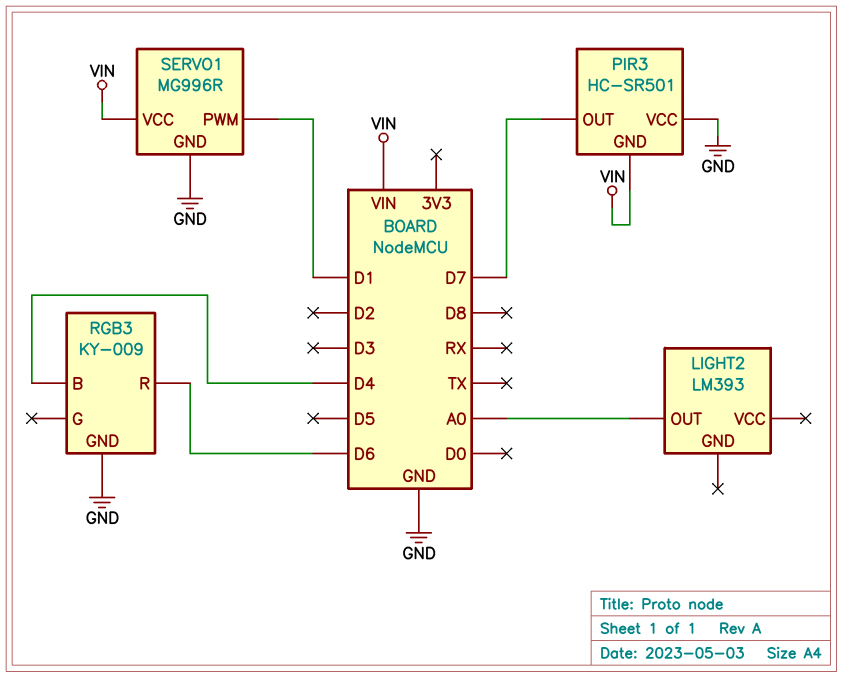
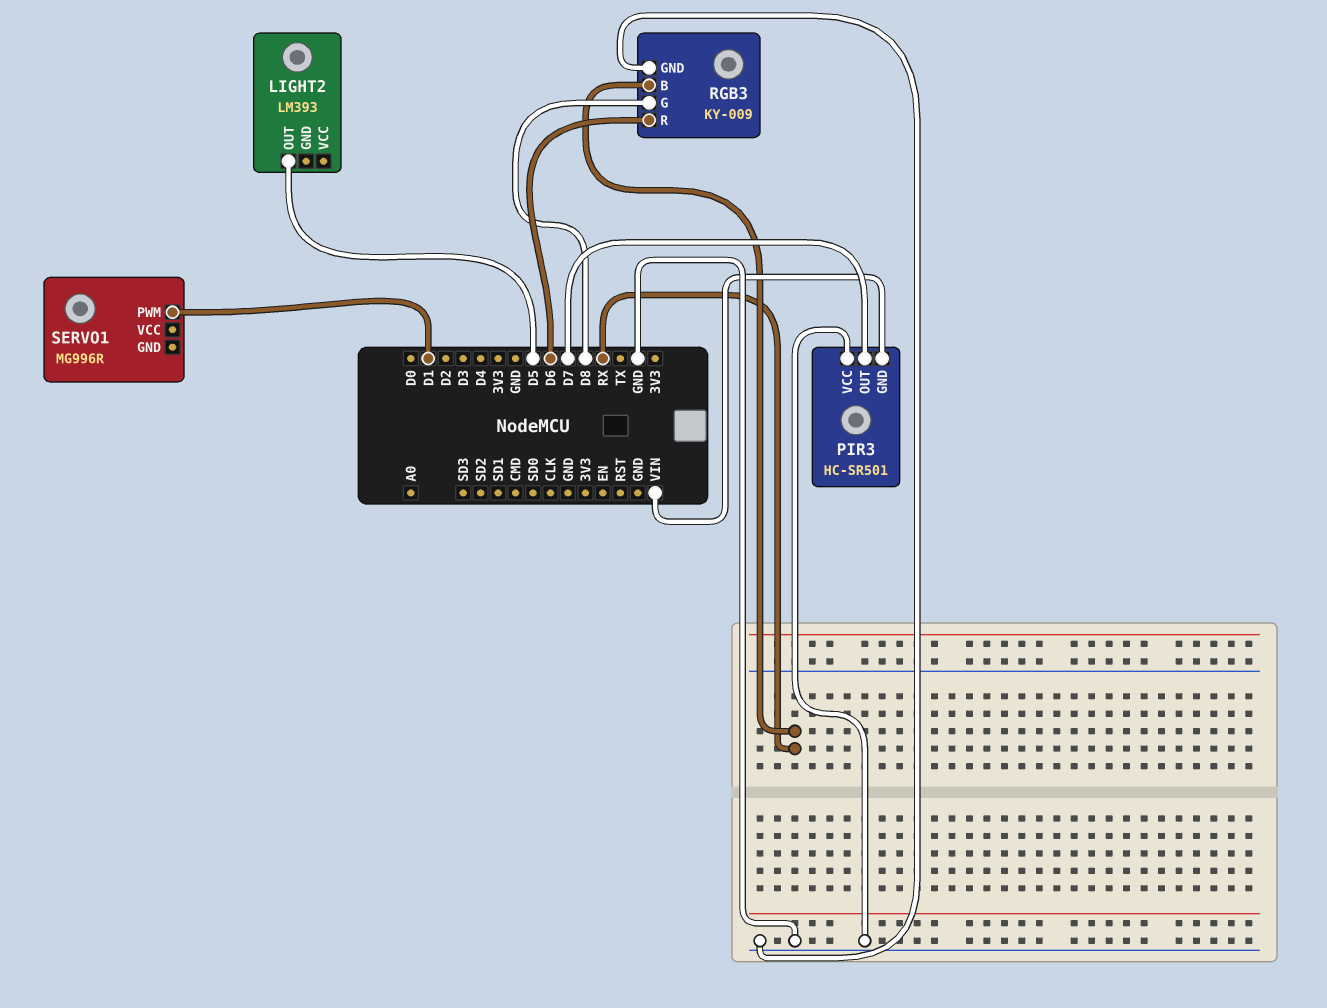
LIGHT2 pin OUT: A0 -> D5
RGB3 pin B: D4 -> RX
RGB3 pin G: none -> D8
SERVO1 pin GND: GND -> none
SERVO1 pin VCC: VIN -> none

